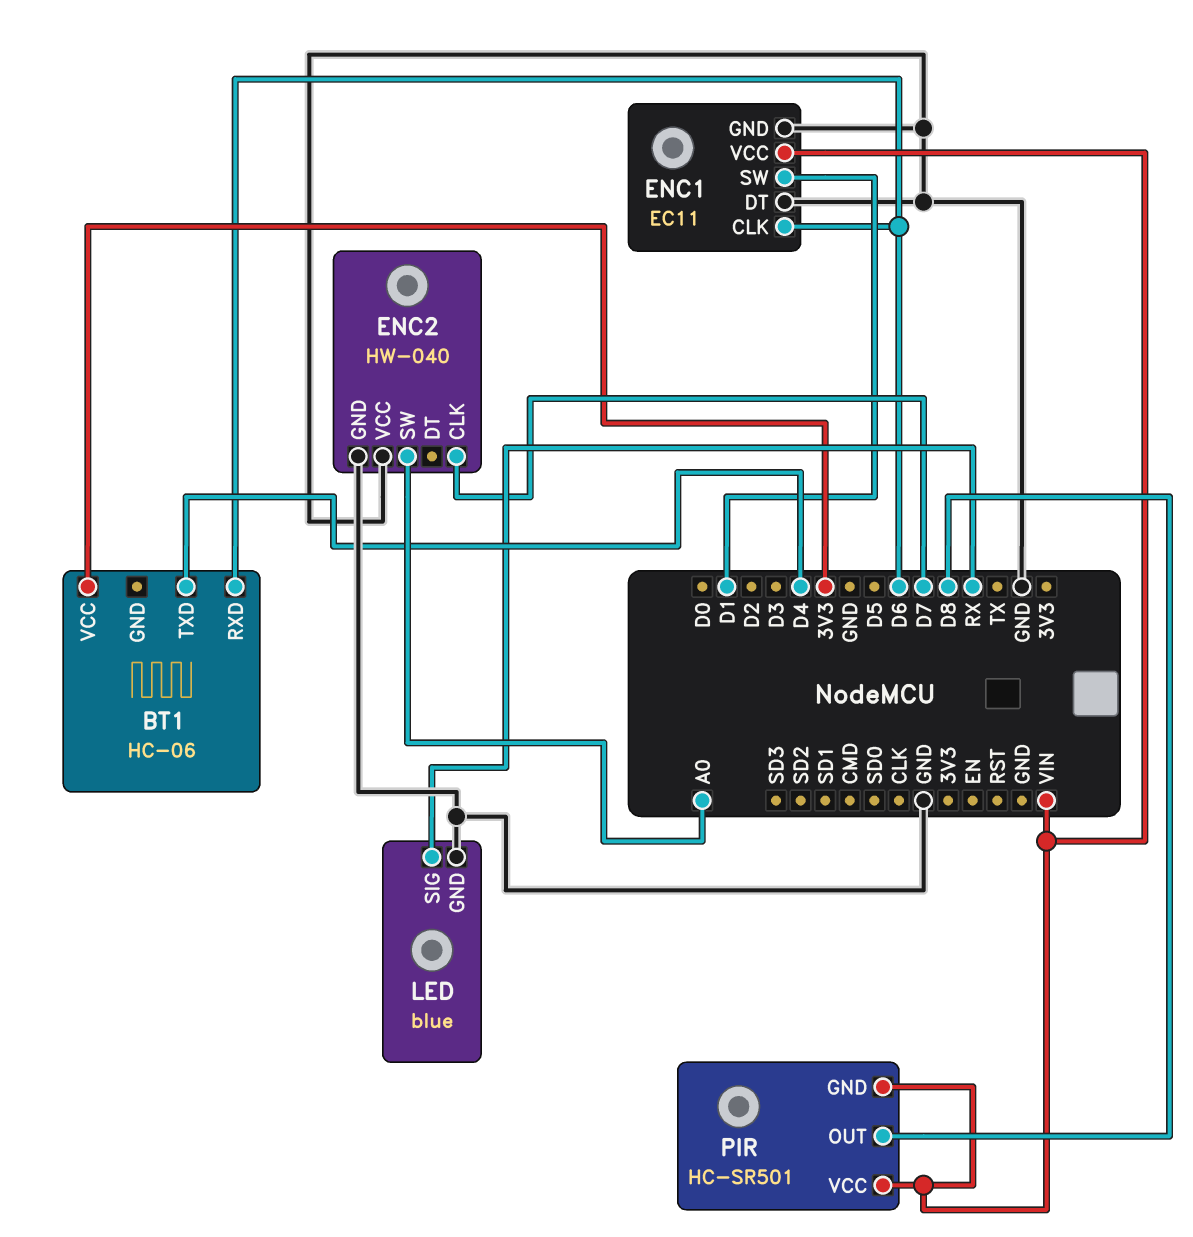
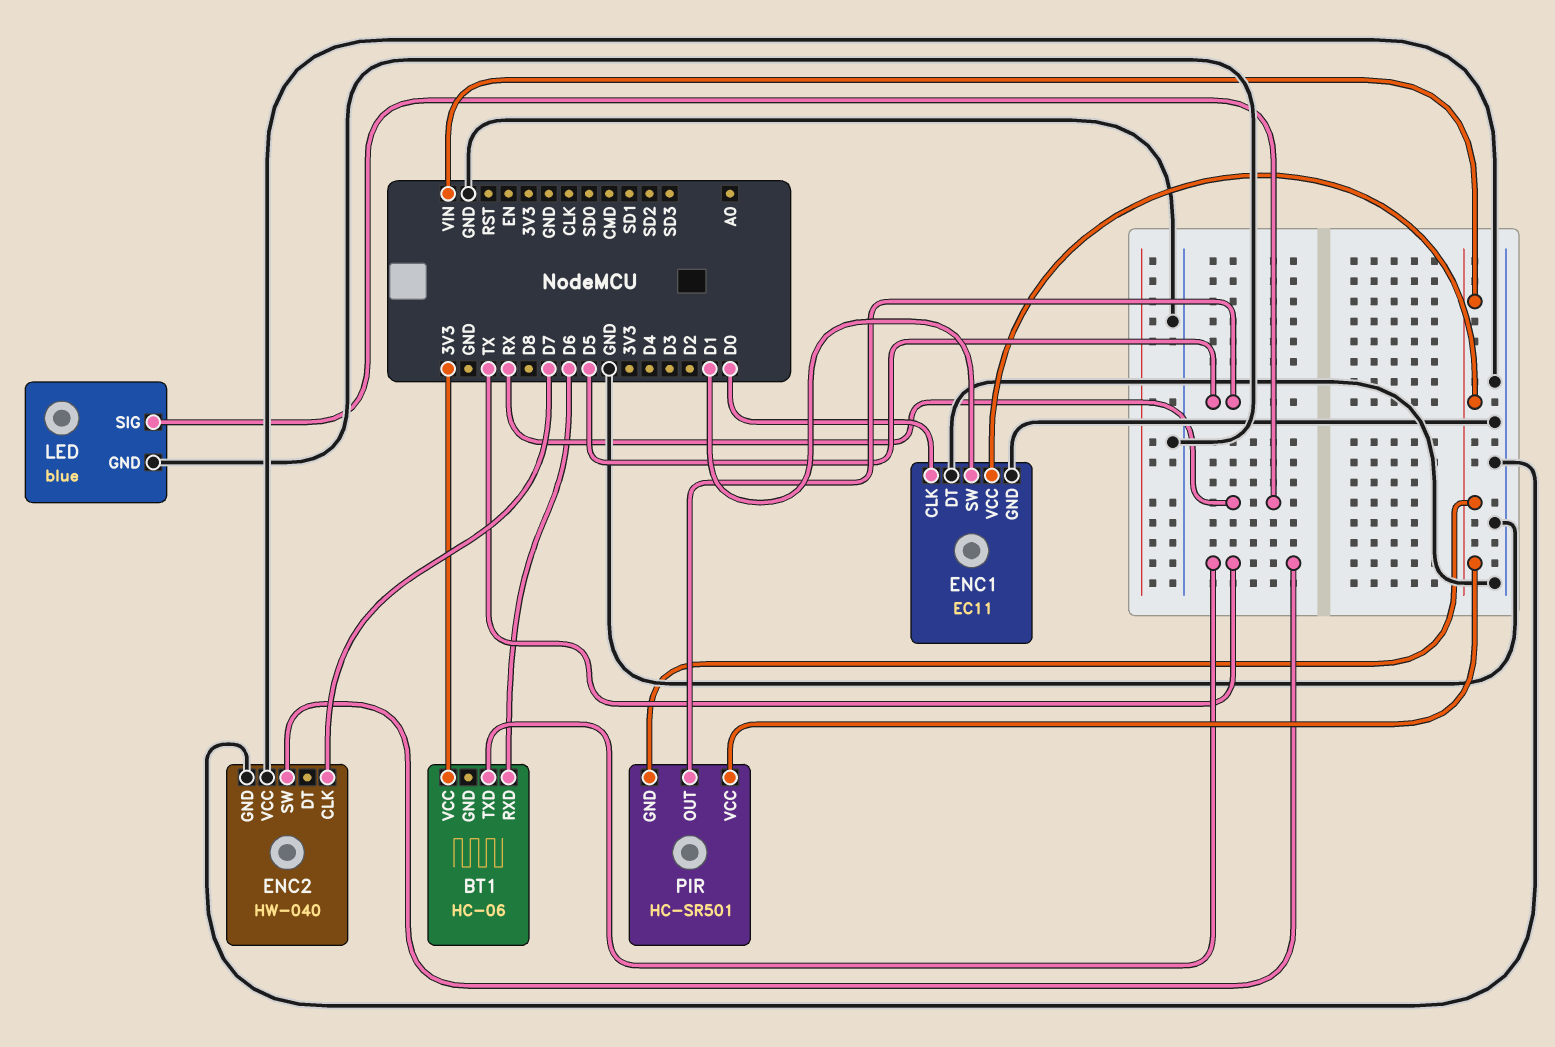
BT1 pin TXD: D4 -> TX
ENC1 pin CLK: D6 -> D0
ENC2 pin SW: A0 -> TX
PIR pin OUT: D8 -> D5

